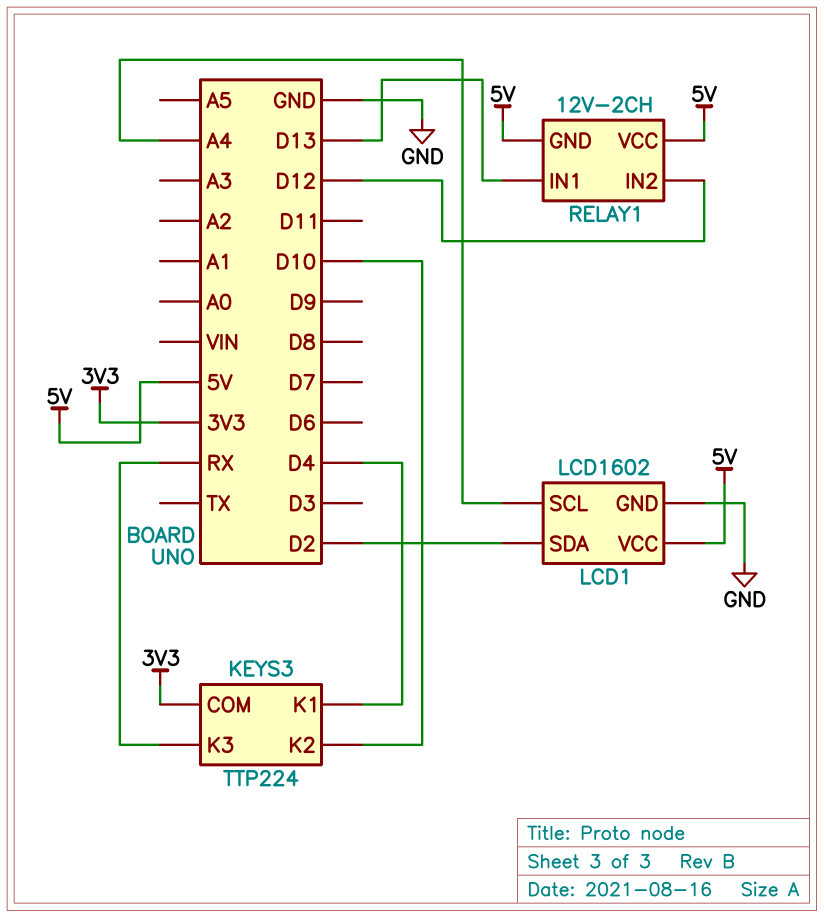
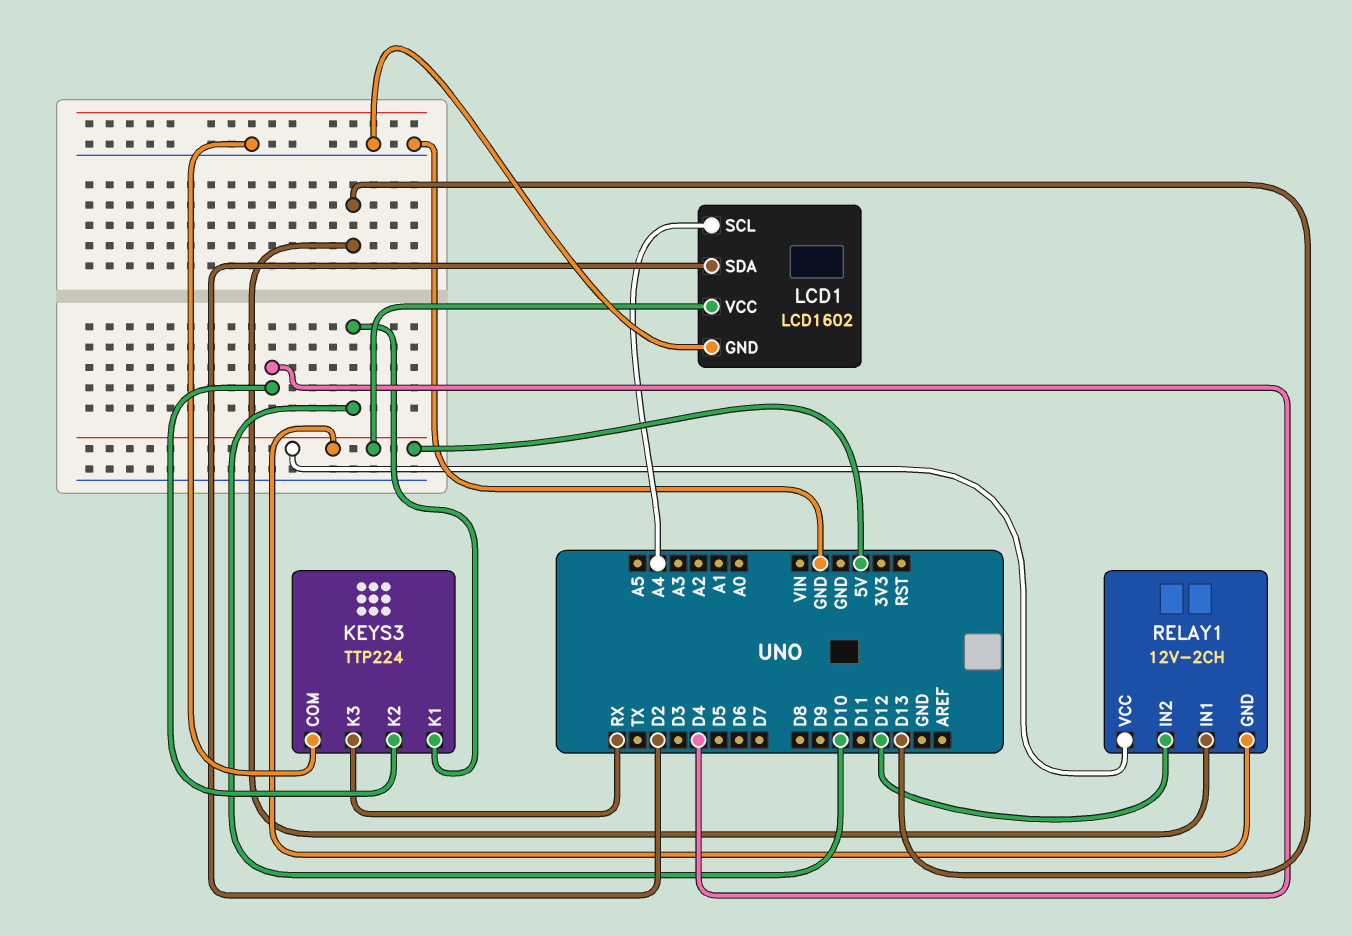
KEYS3 pin COM: 3V3 -> GND
KEYS3 pin K1: D4 -> D10
KEYS3 pin K2: D10 -> D4

